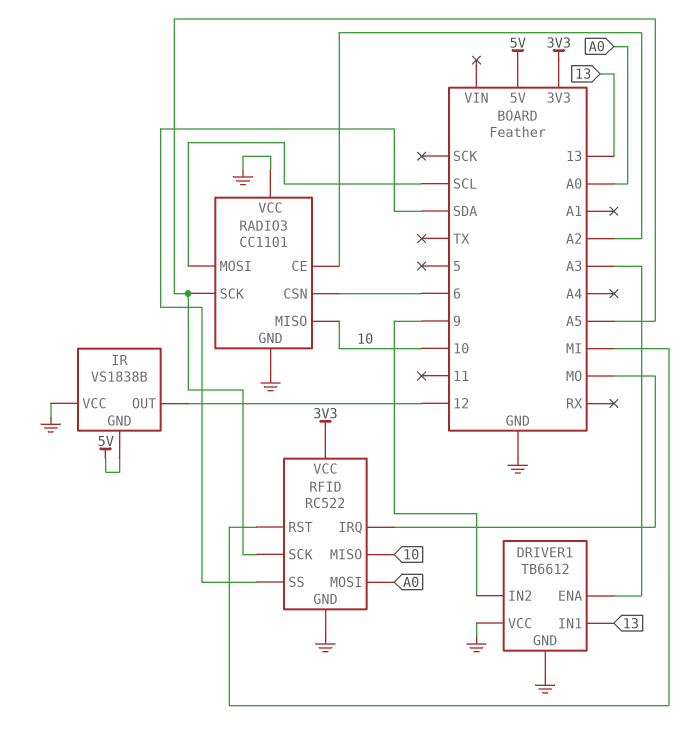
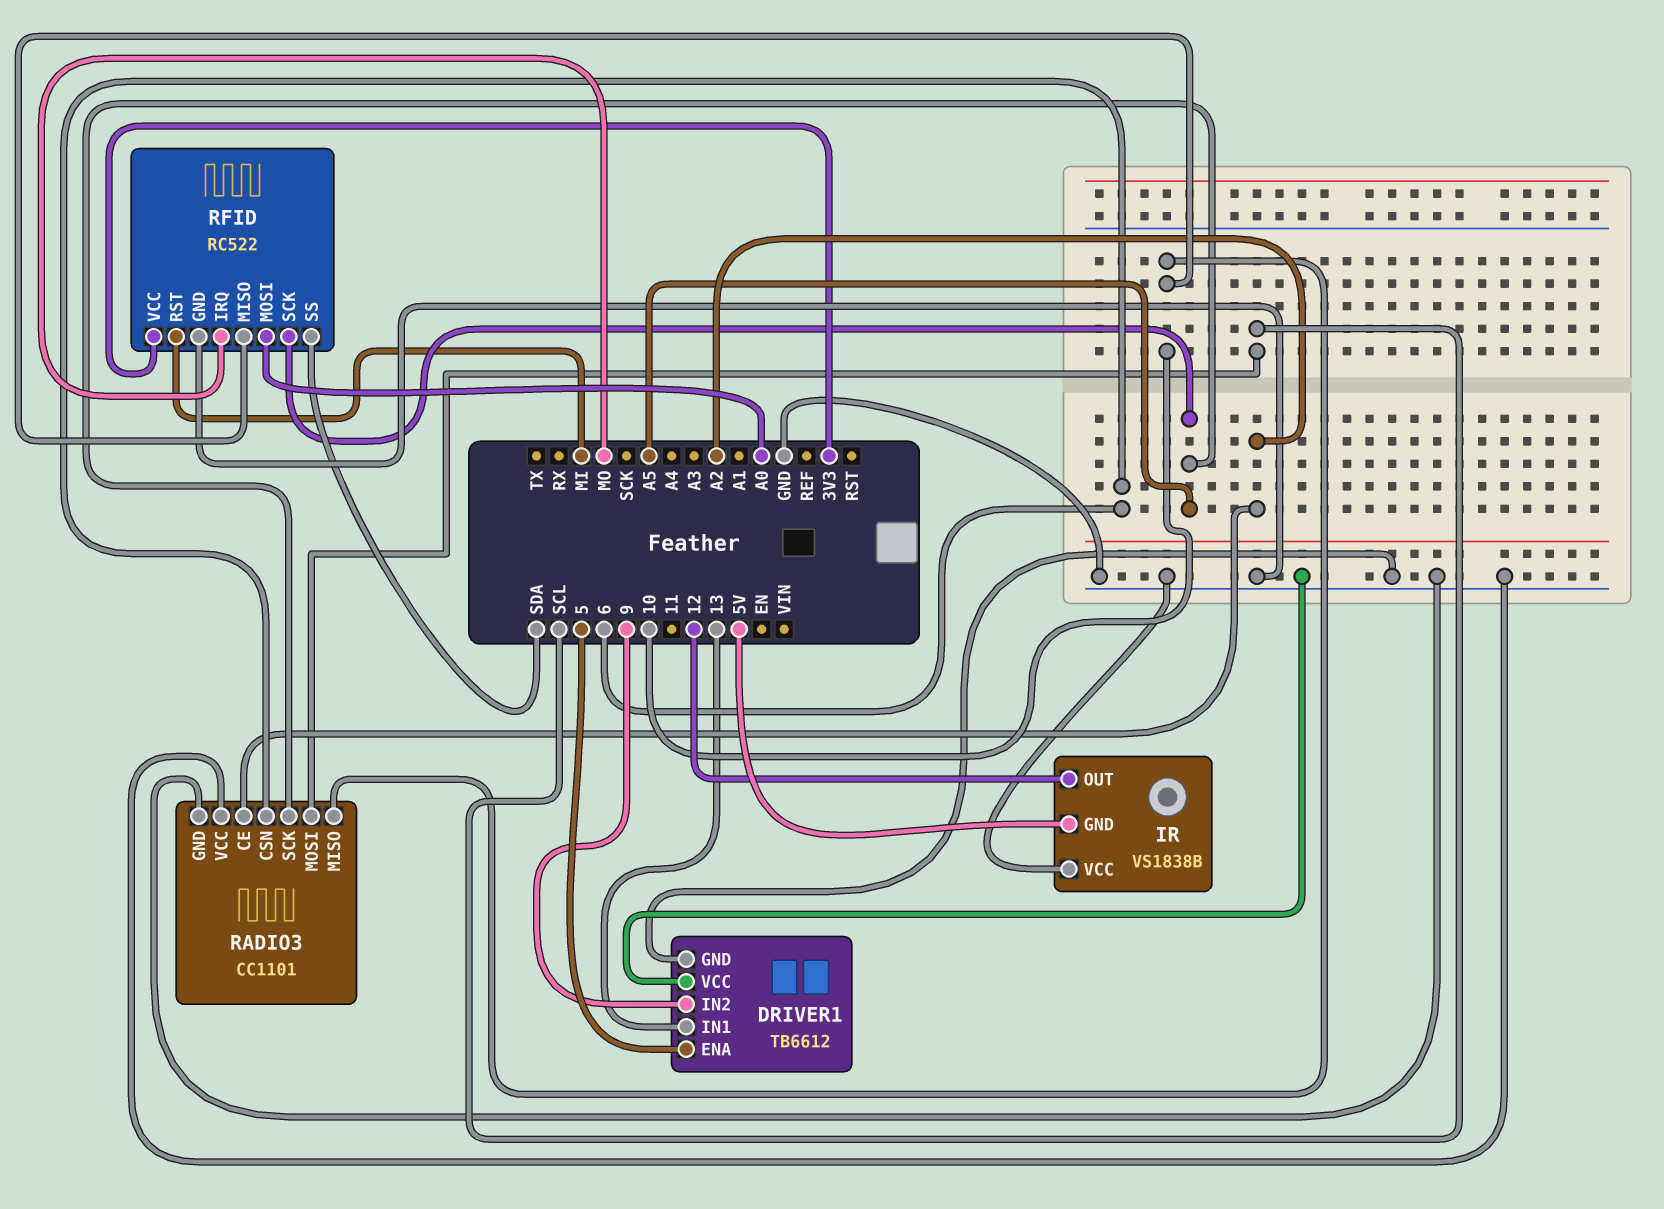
DRIVER1 pin ENA: A3 -> 5

